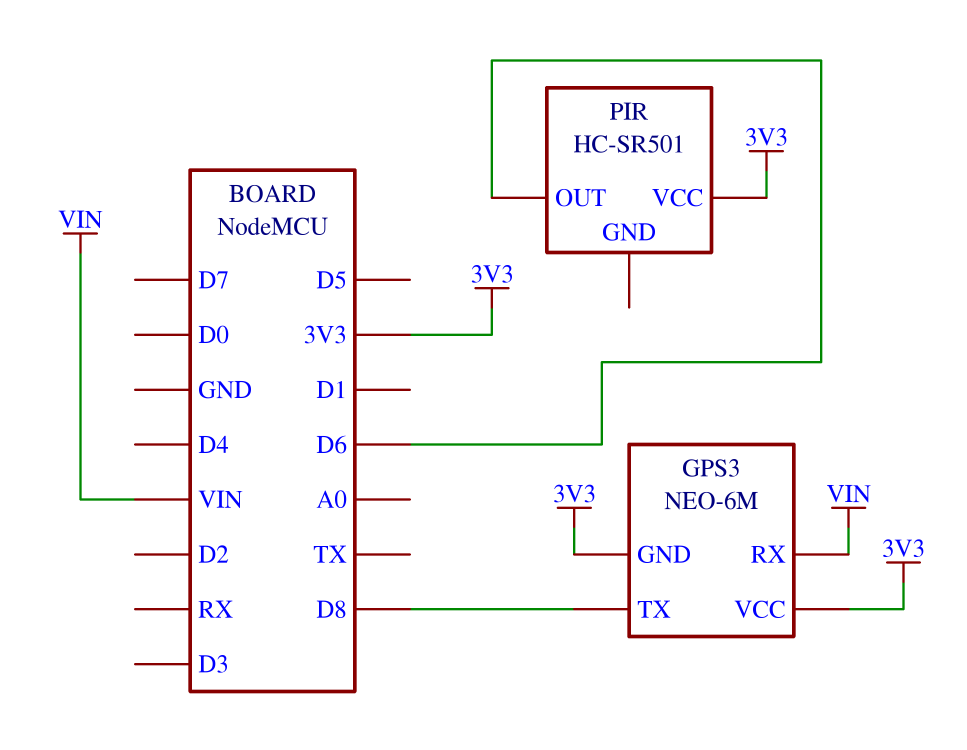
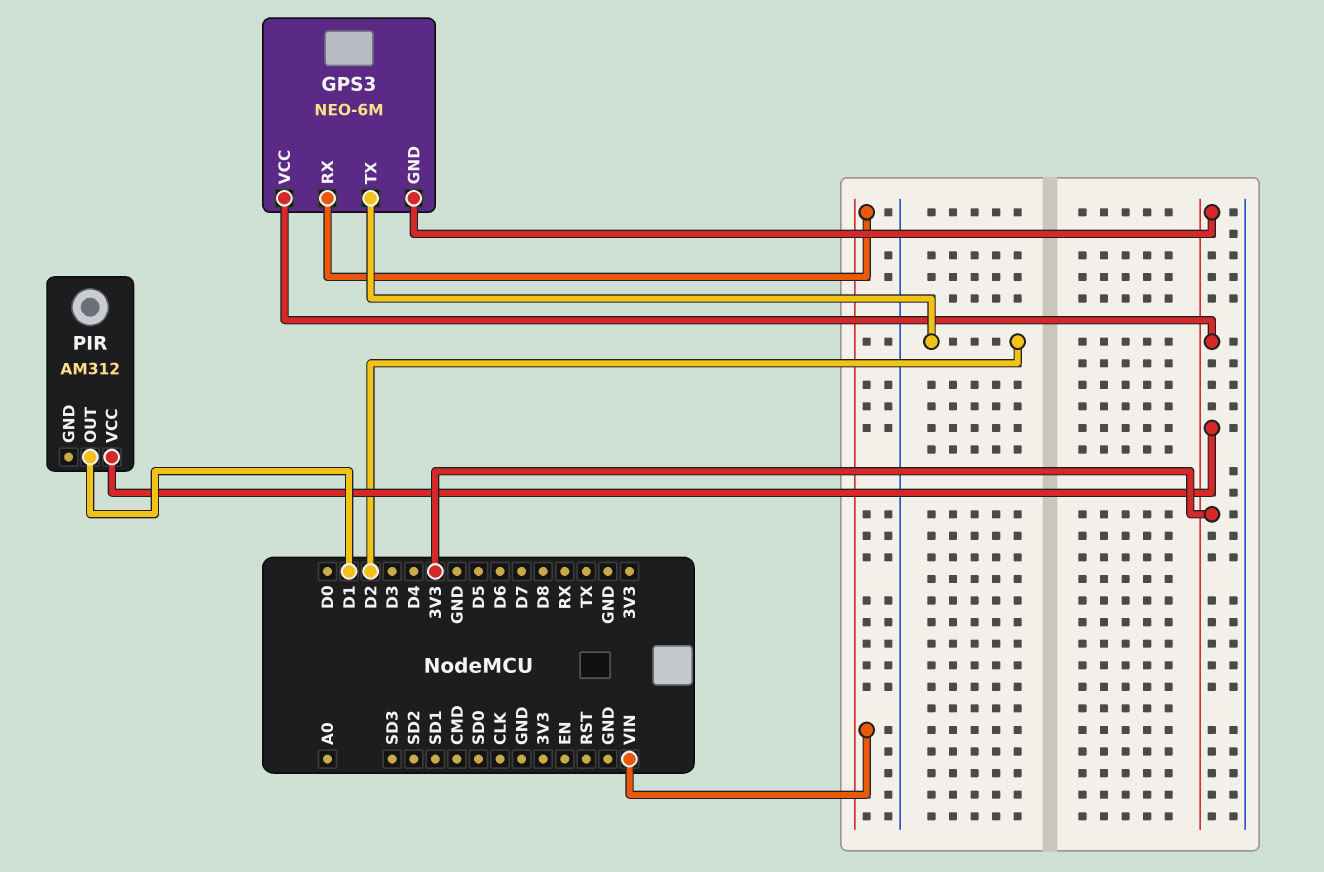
GPS3 pin TX: D8 -> D2
PIR: HC-SR501 -> AM312
PIR pin OUT: D6 -> D1

